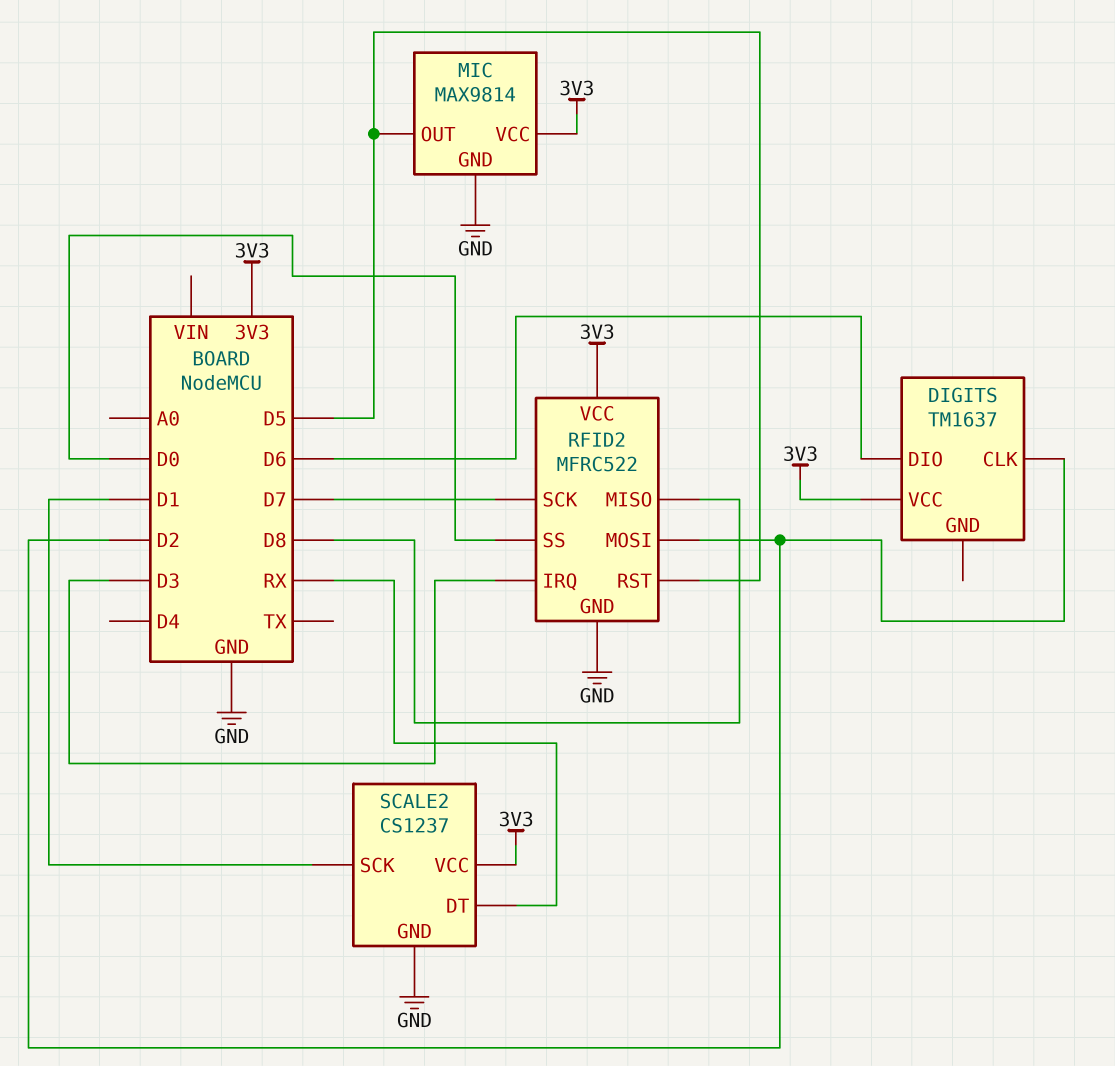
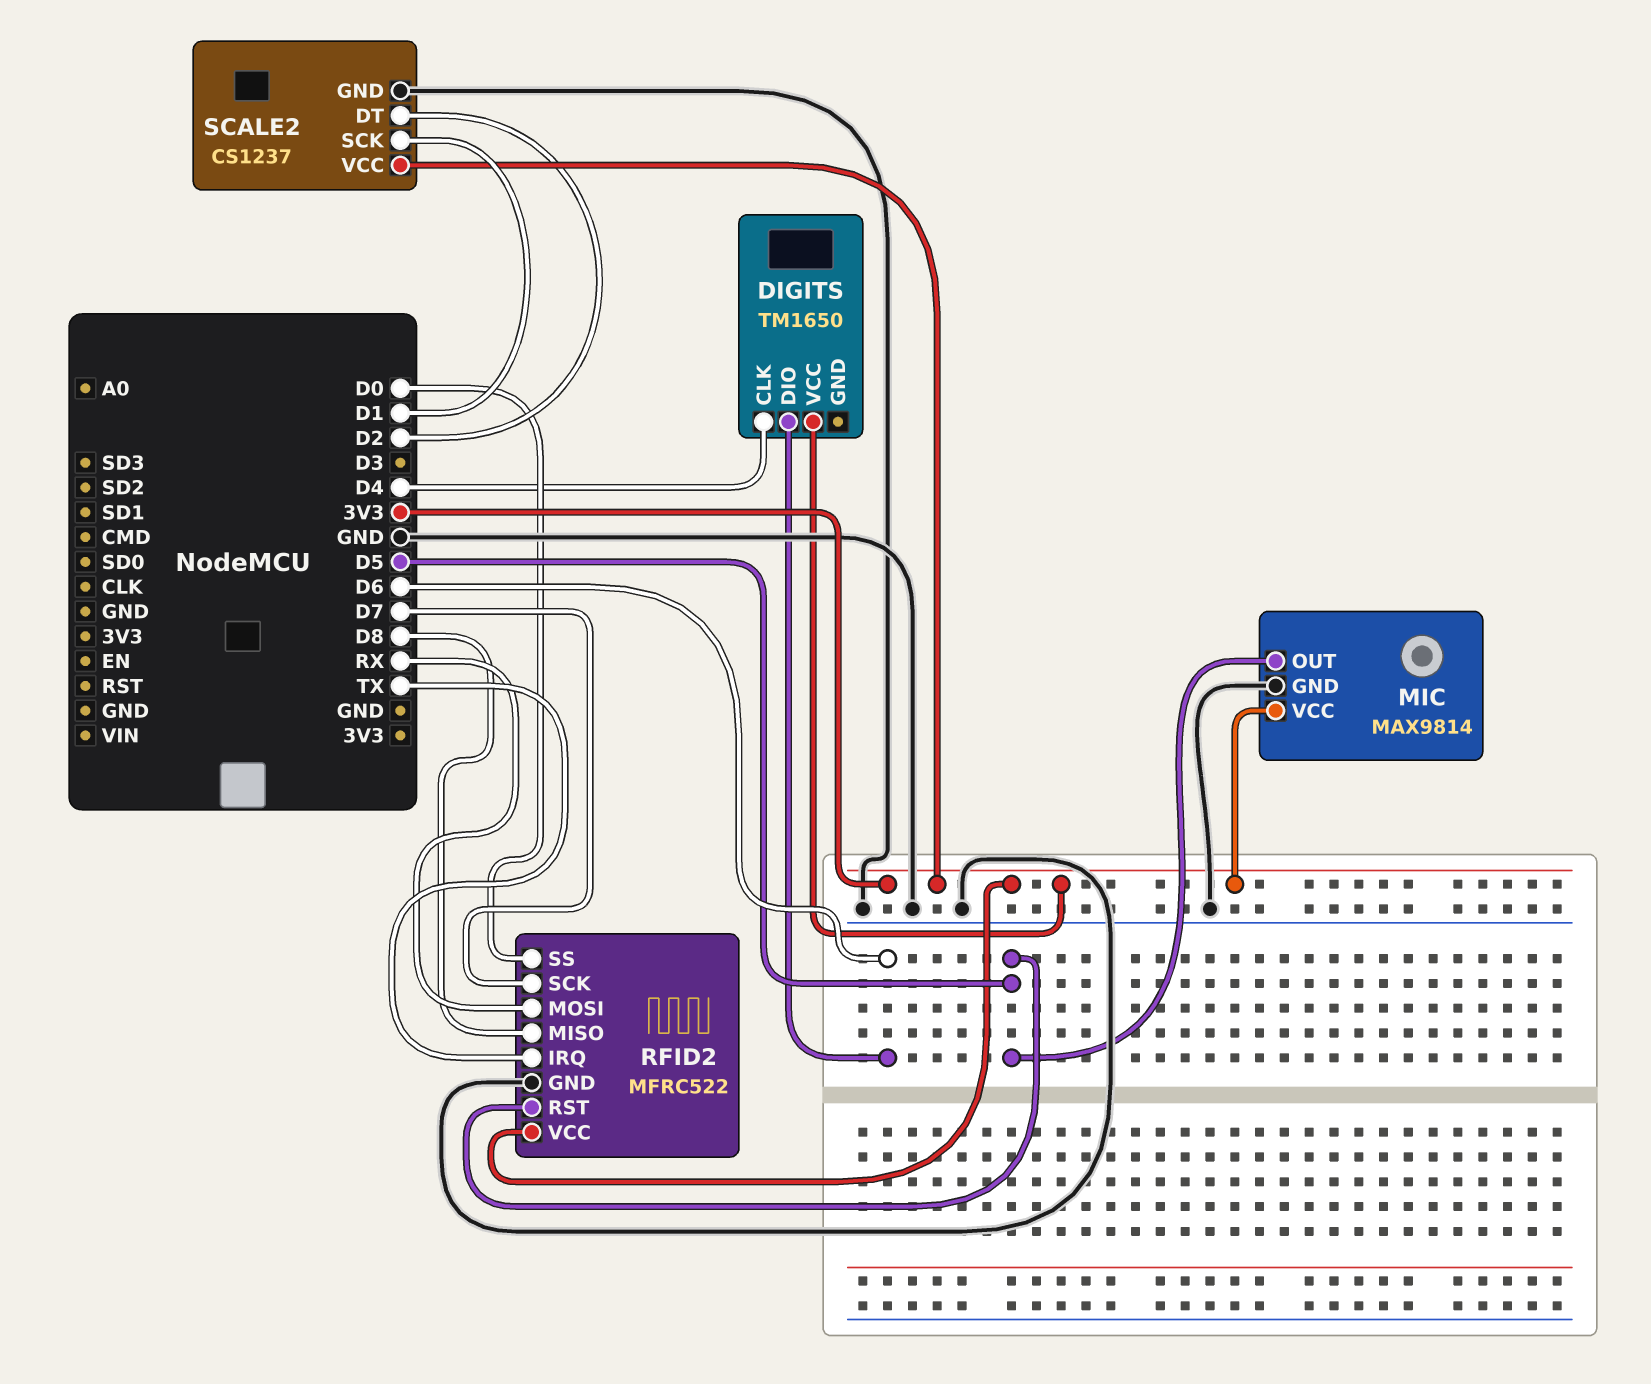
DIGITS: TM1637 -> TM1650
DIGITS pin CLK: D2 -> D4
RFID2 pin IRQ: D3 -> TX
RFID2 pin MOSI: D2 -> RX
SCALE2 pin DT: RX -> D2

